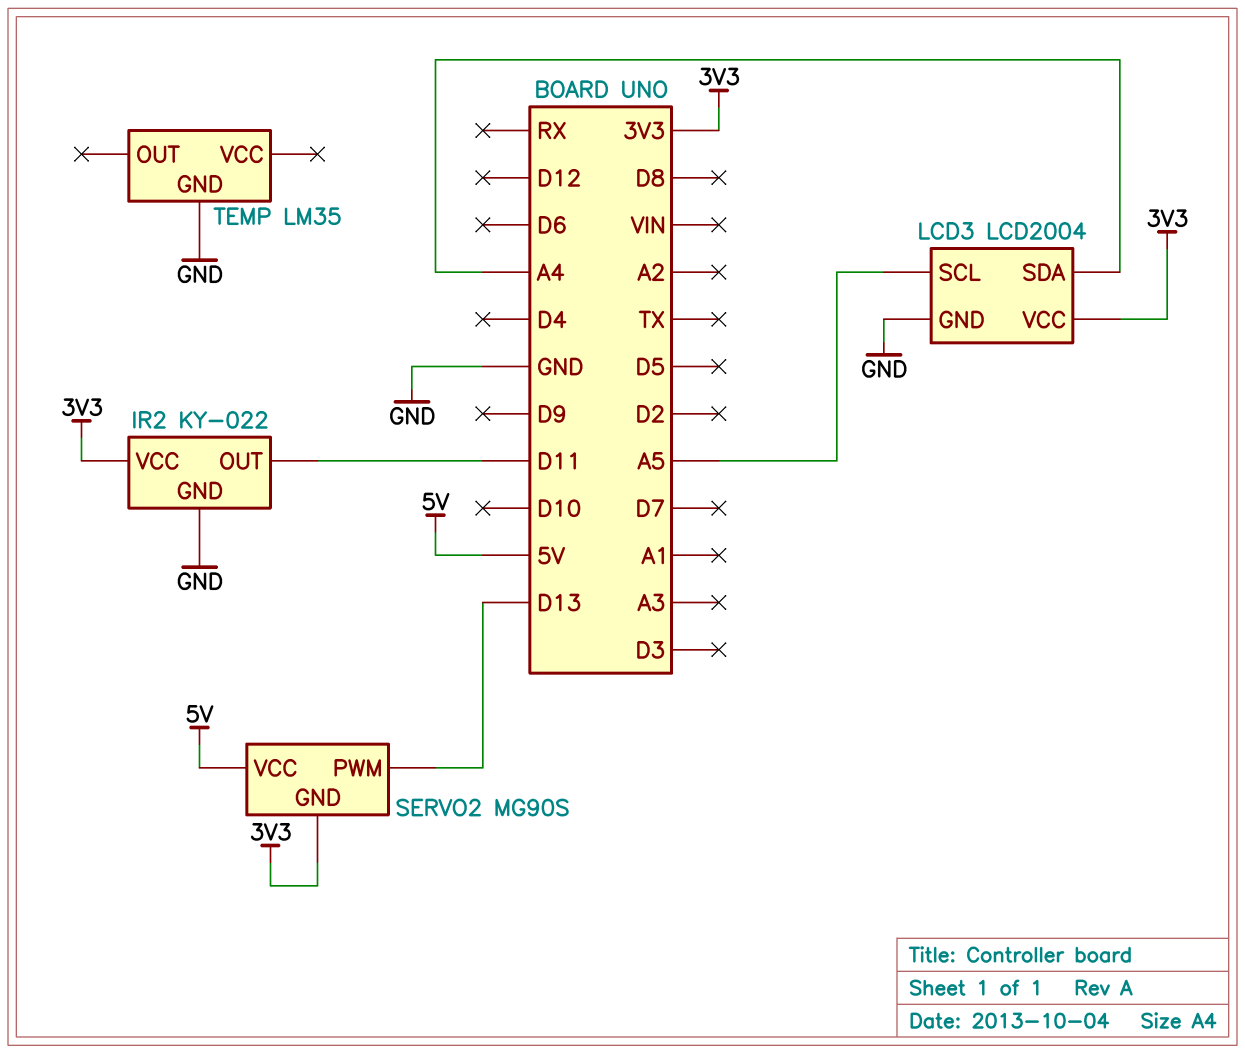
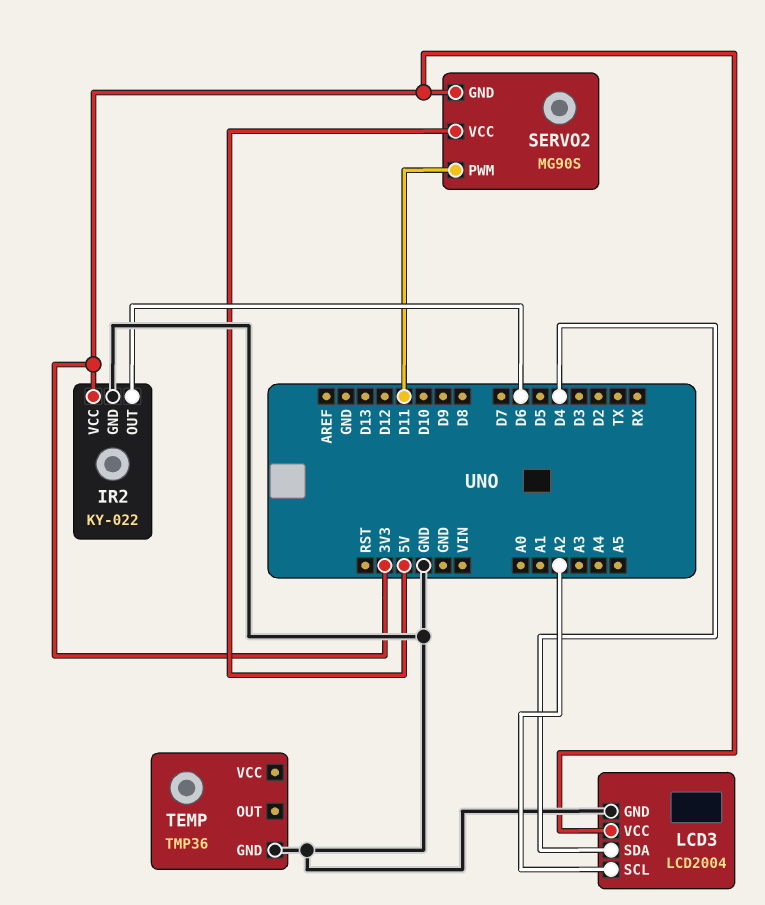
IR2 pin OUT: D11 -> D6
LCD3 pin SCL: A5 -> A2
LCD3 pin SDA: A4 -> D4
SERVO2 pin PWM: D13 -> D11
TEMP: LM35 -> TMP36

